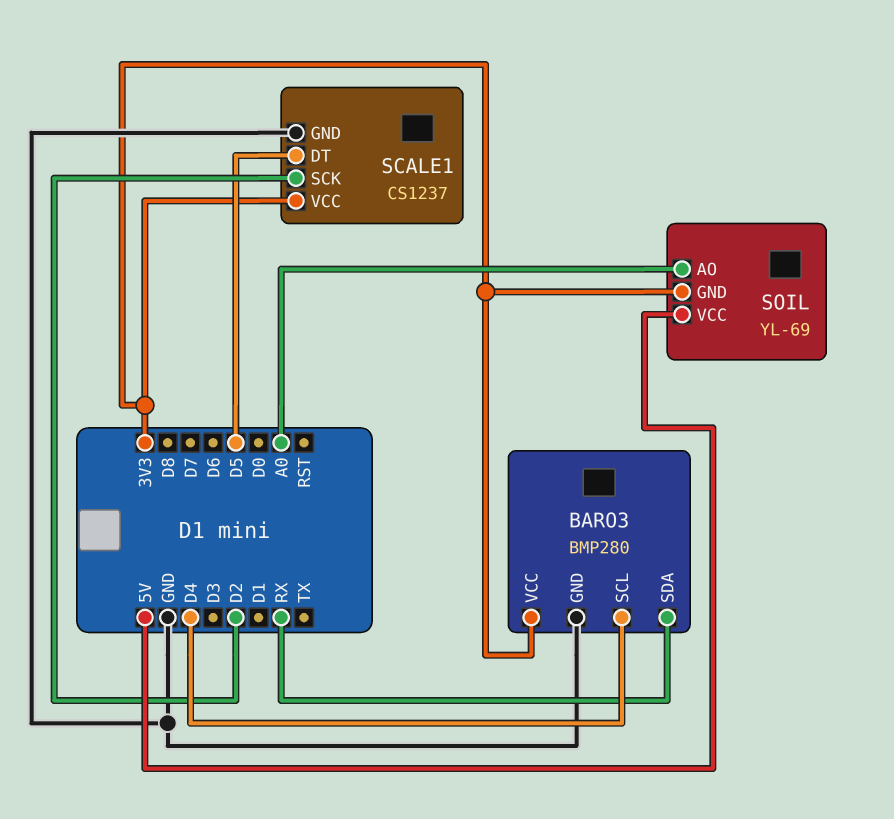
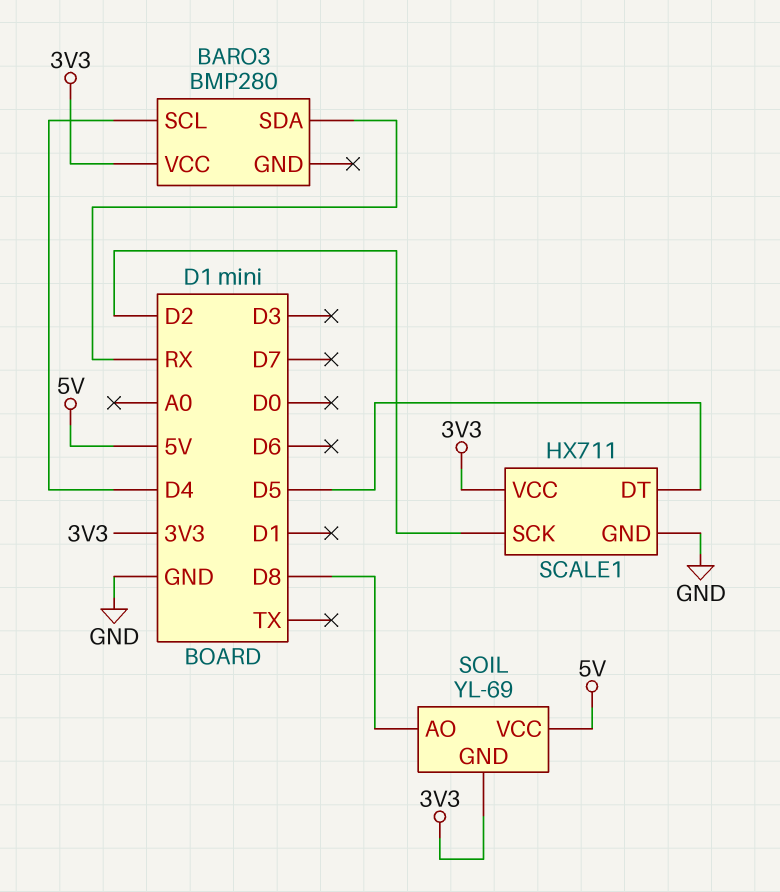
BARO3 pin GND: GND -> none
SCALE1: CS1237 -> HX711
SOIL pin AO: A0 -> D8

